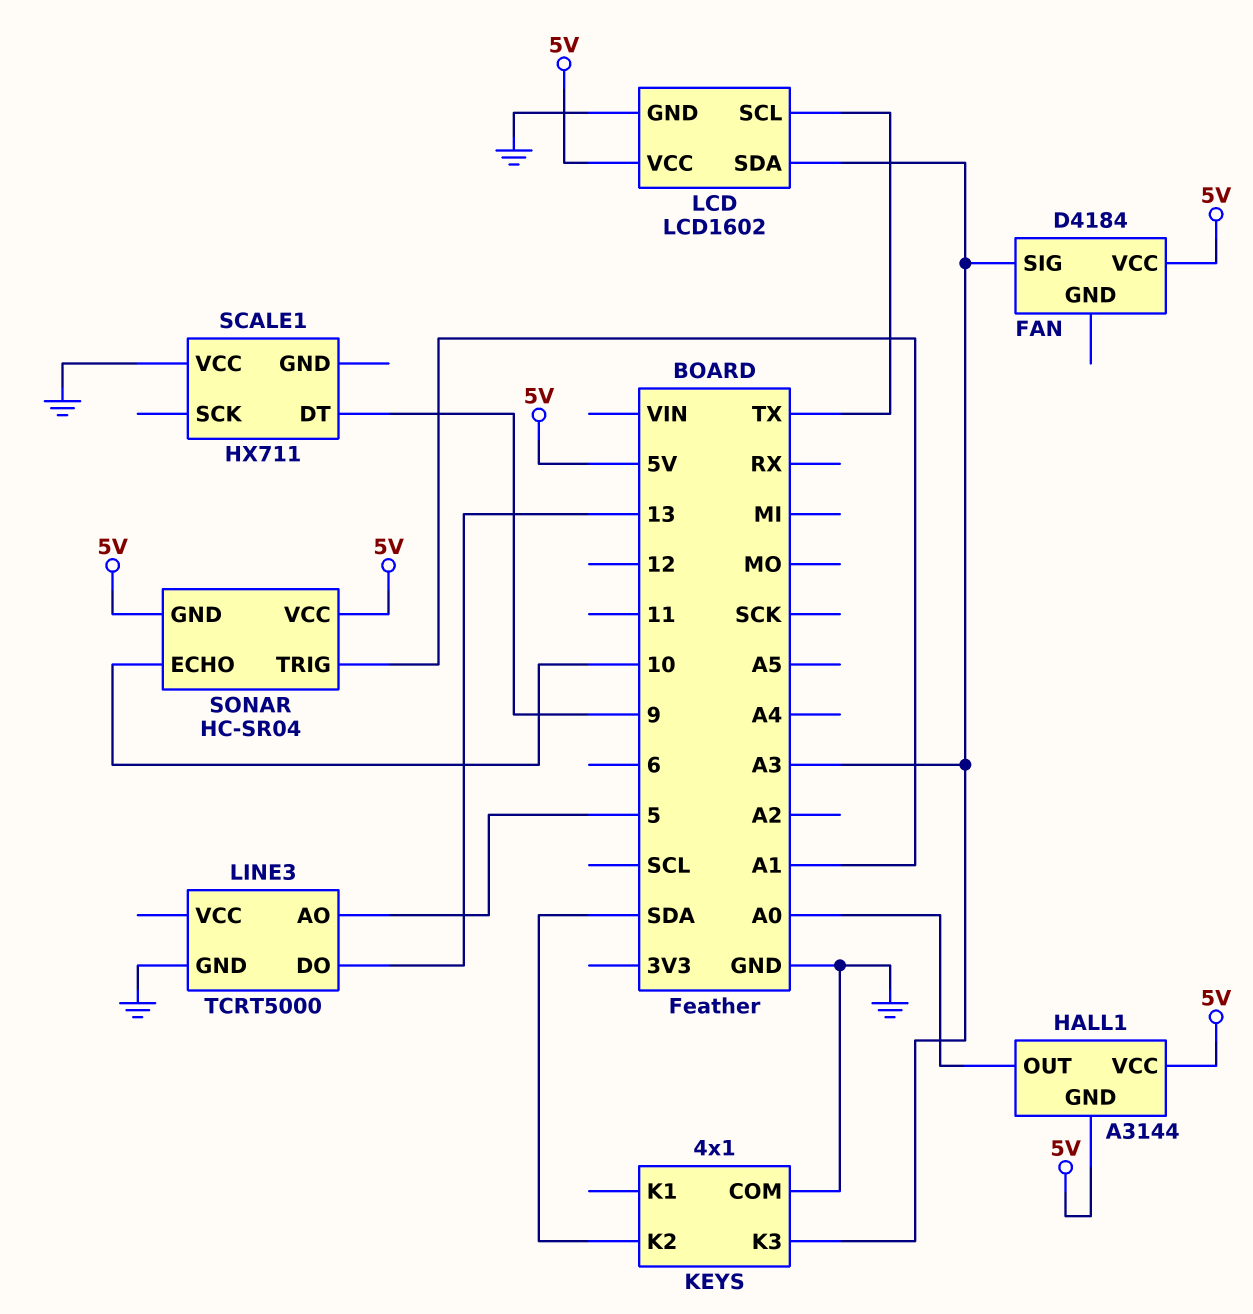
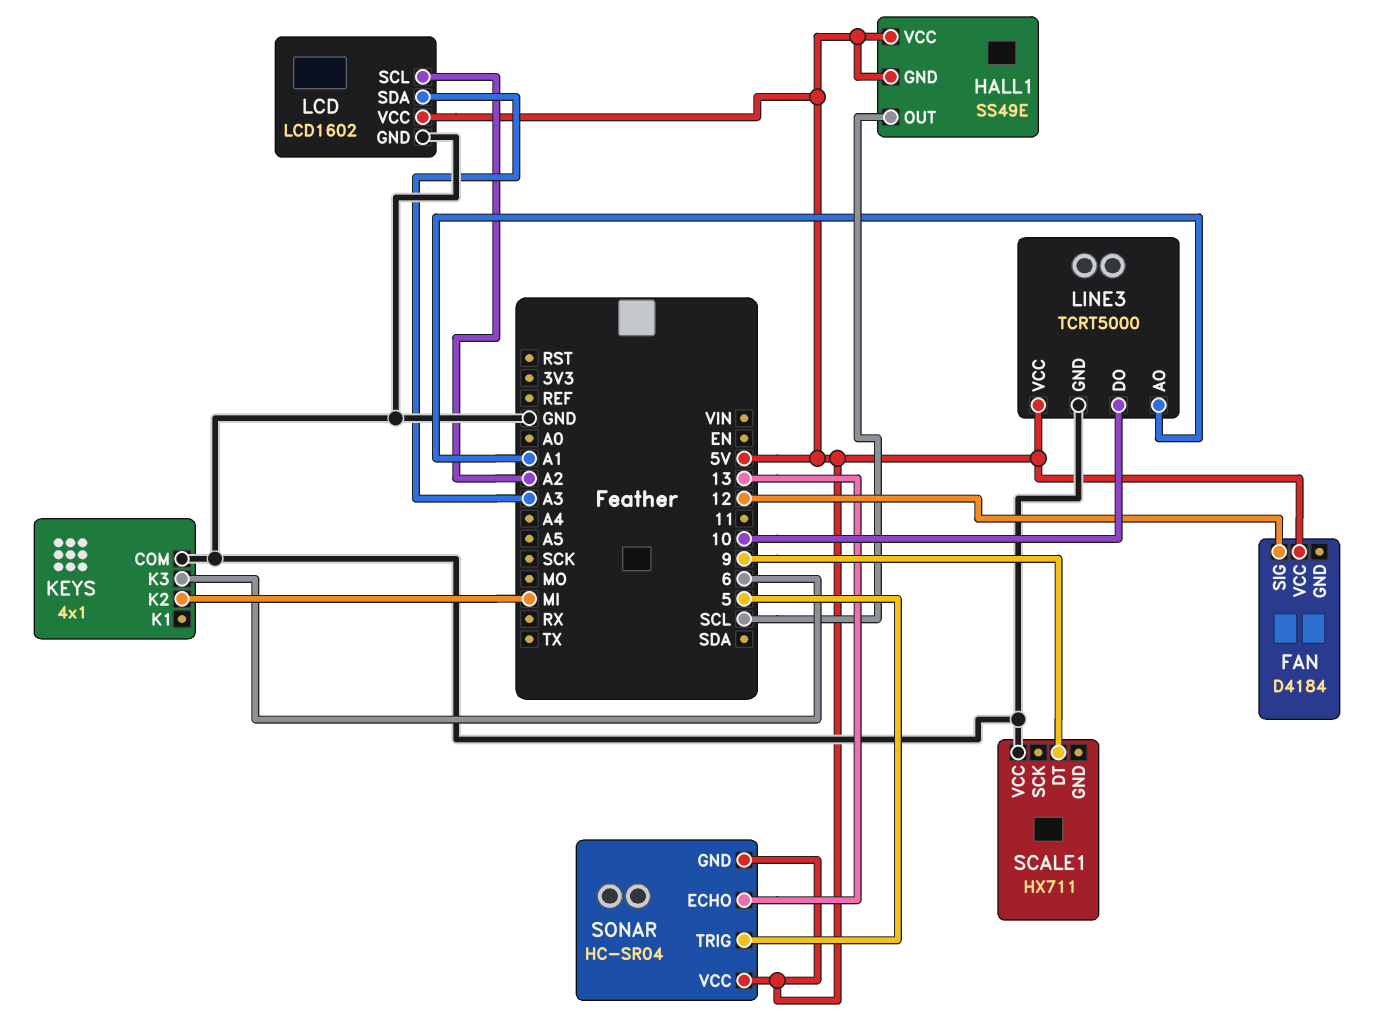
FAN pin SIG: A3 -> 12
HALL1: A3144 -> SS49E
HALL1 pin OUT: A0 -> SCL
KEYS pin K2: SDA -> MI
KEYS pin K3: A3 -> 6
LCD pin SCL: TX -> A2
LINE3 pin AO: 5 -> A1
LINE3 pin DO: 13 -> 10
LINE3 pin VCC: none -> 5V
SONAR pin ECHO: 10 -> 13
SONAR pin TRIG: A1 -> 5

